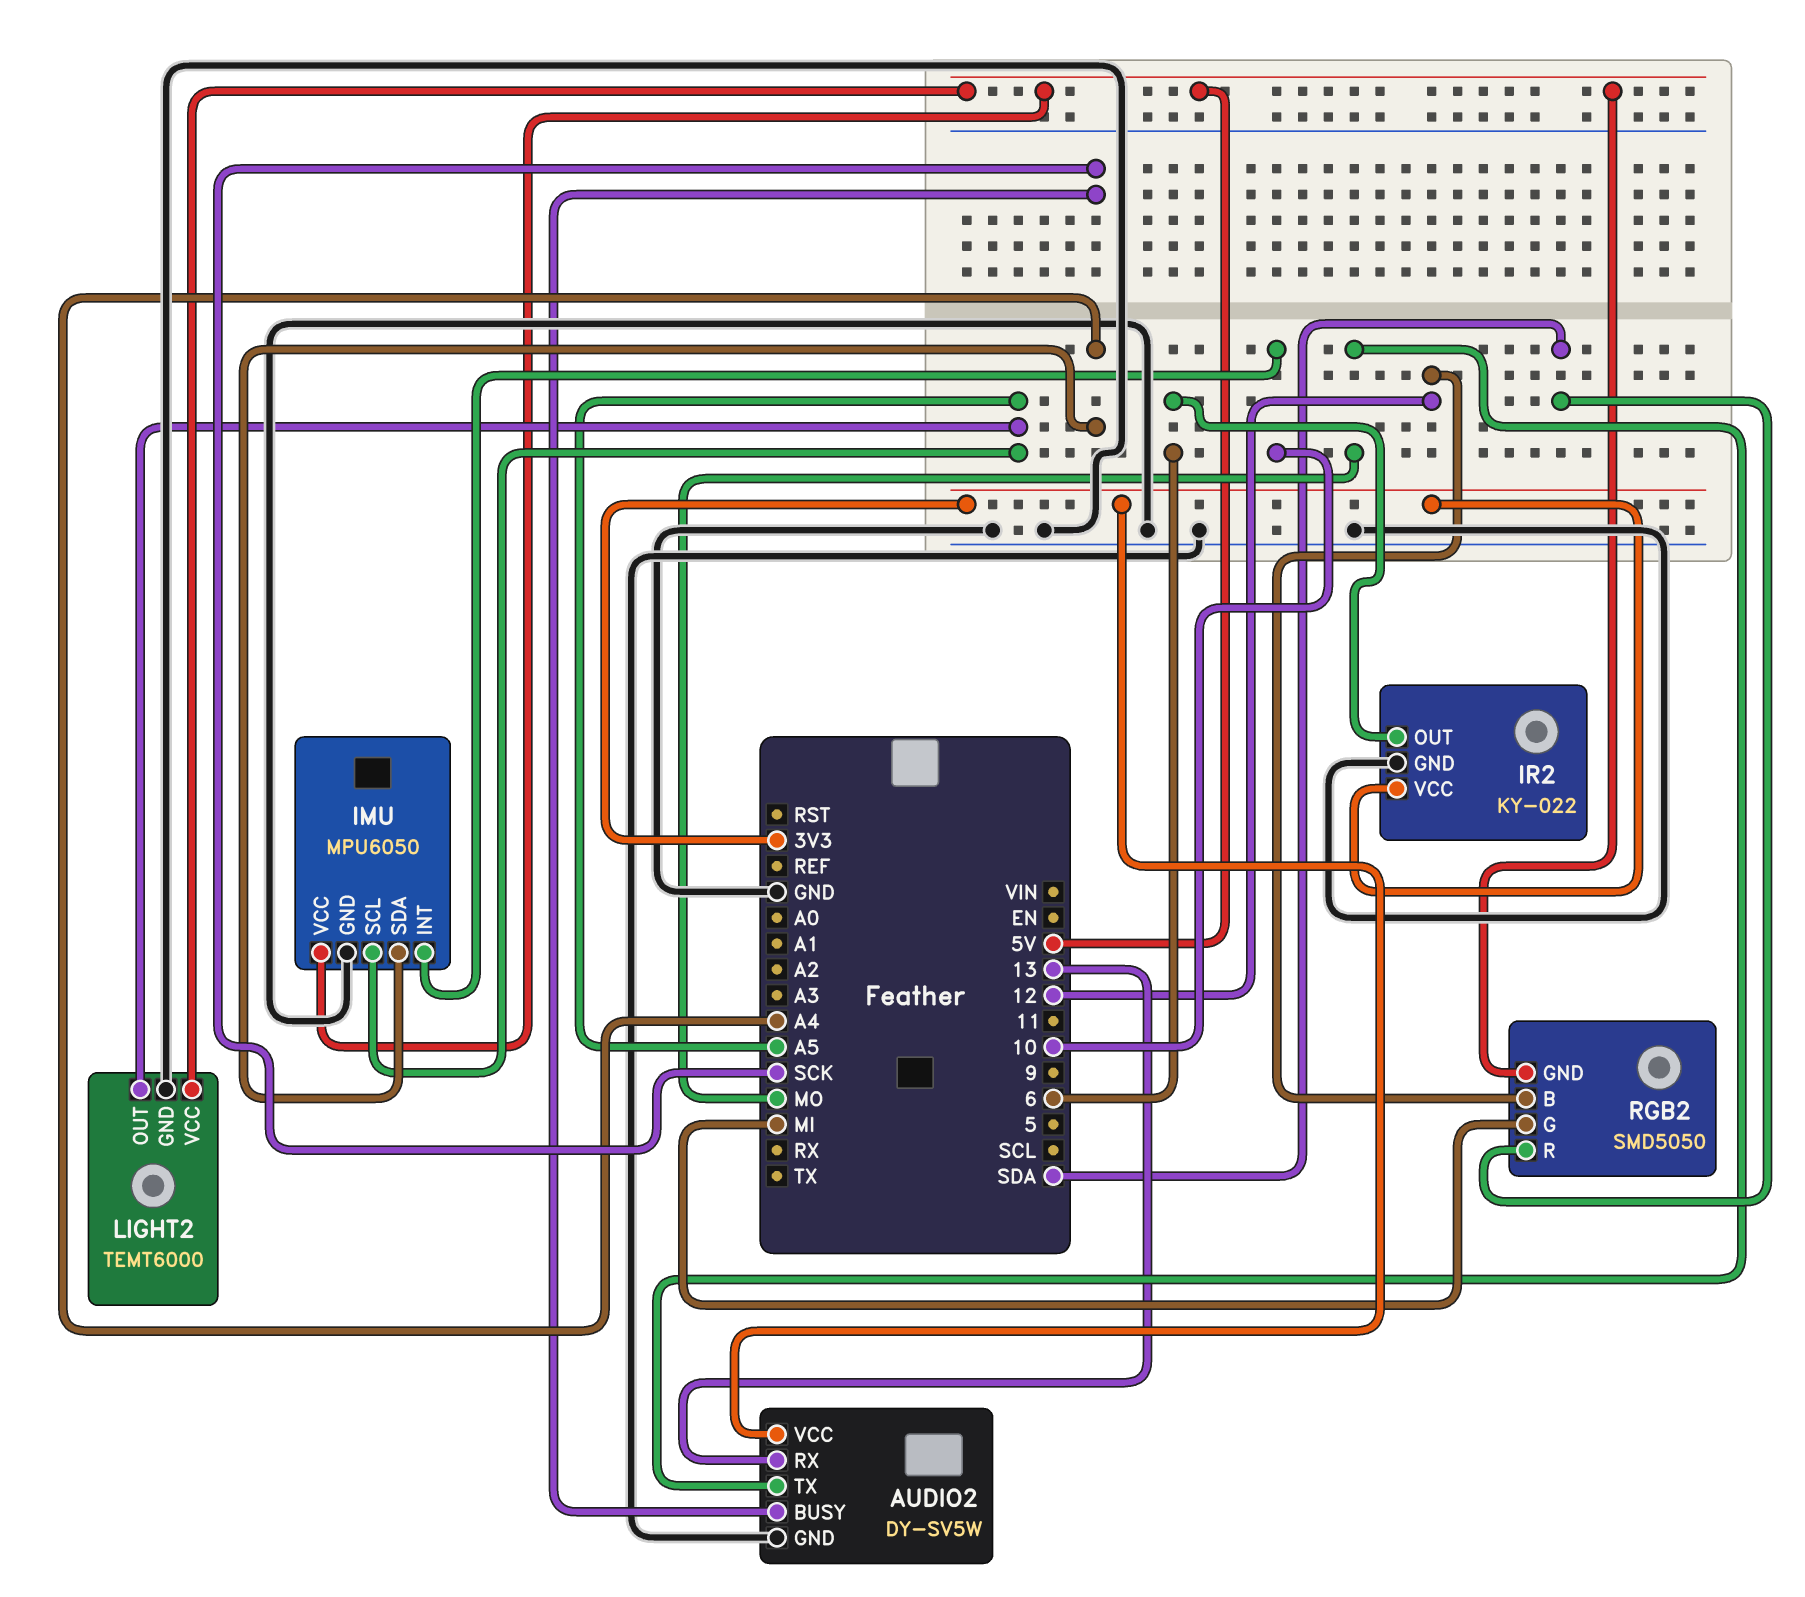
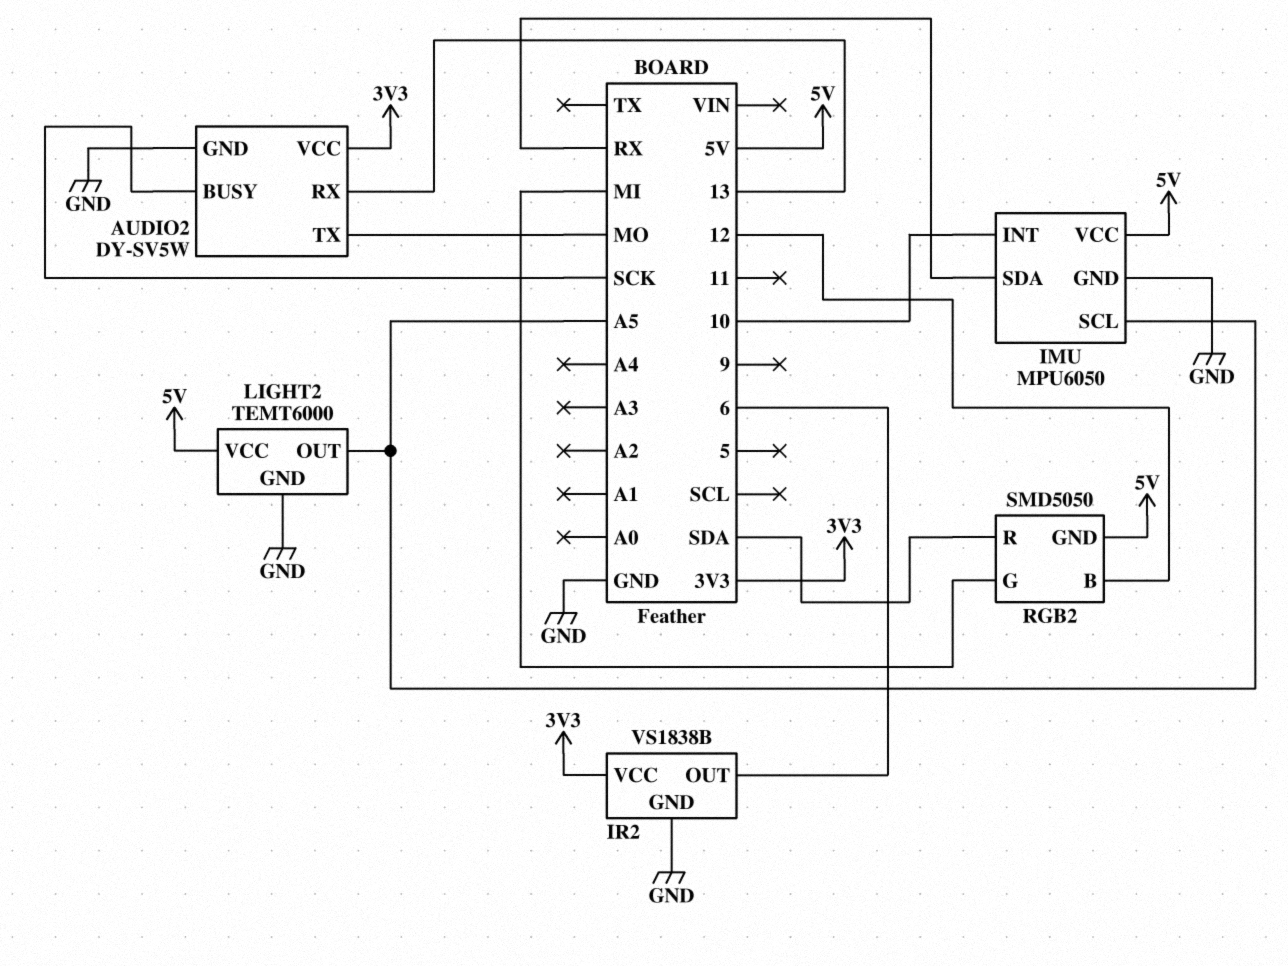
IMU pin SDA: A4 -> RX
IR2: KY-022 -> VS1838B

